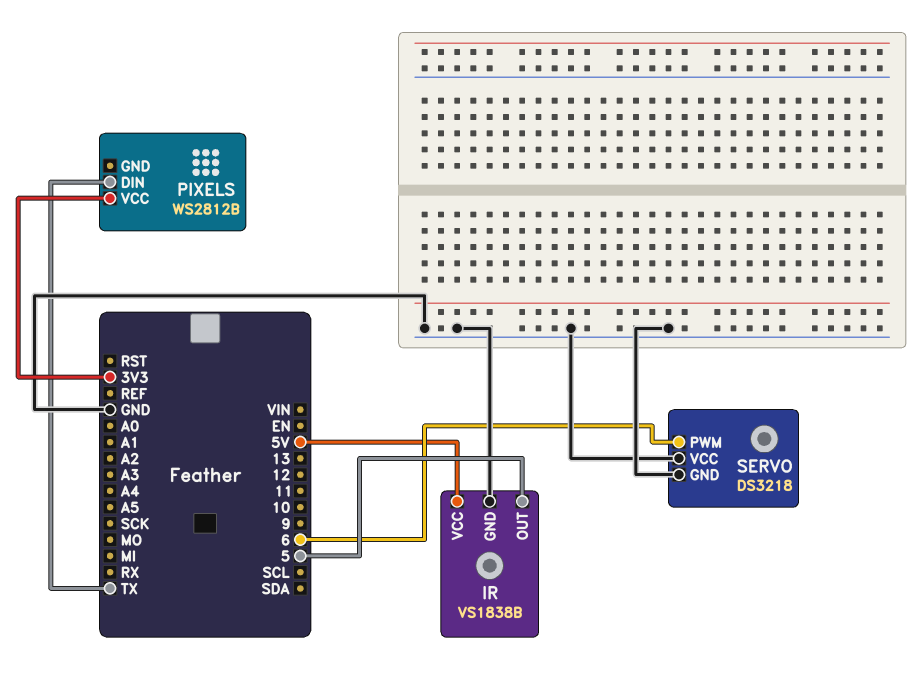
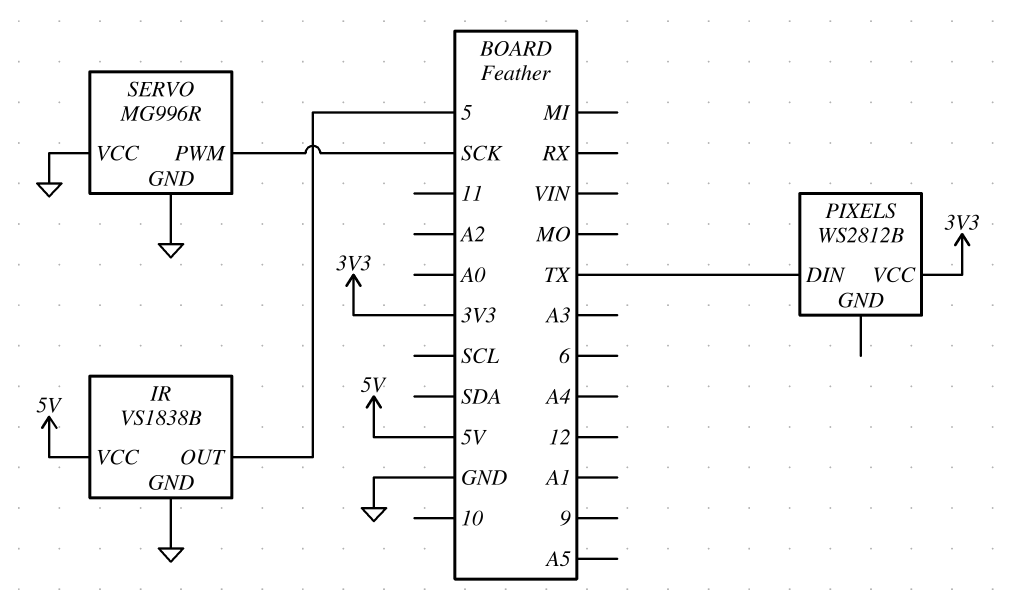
SERVO: DS3218 -> MG996R
SERVO pin PWM: 6 -> SCK

